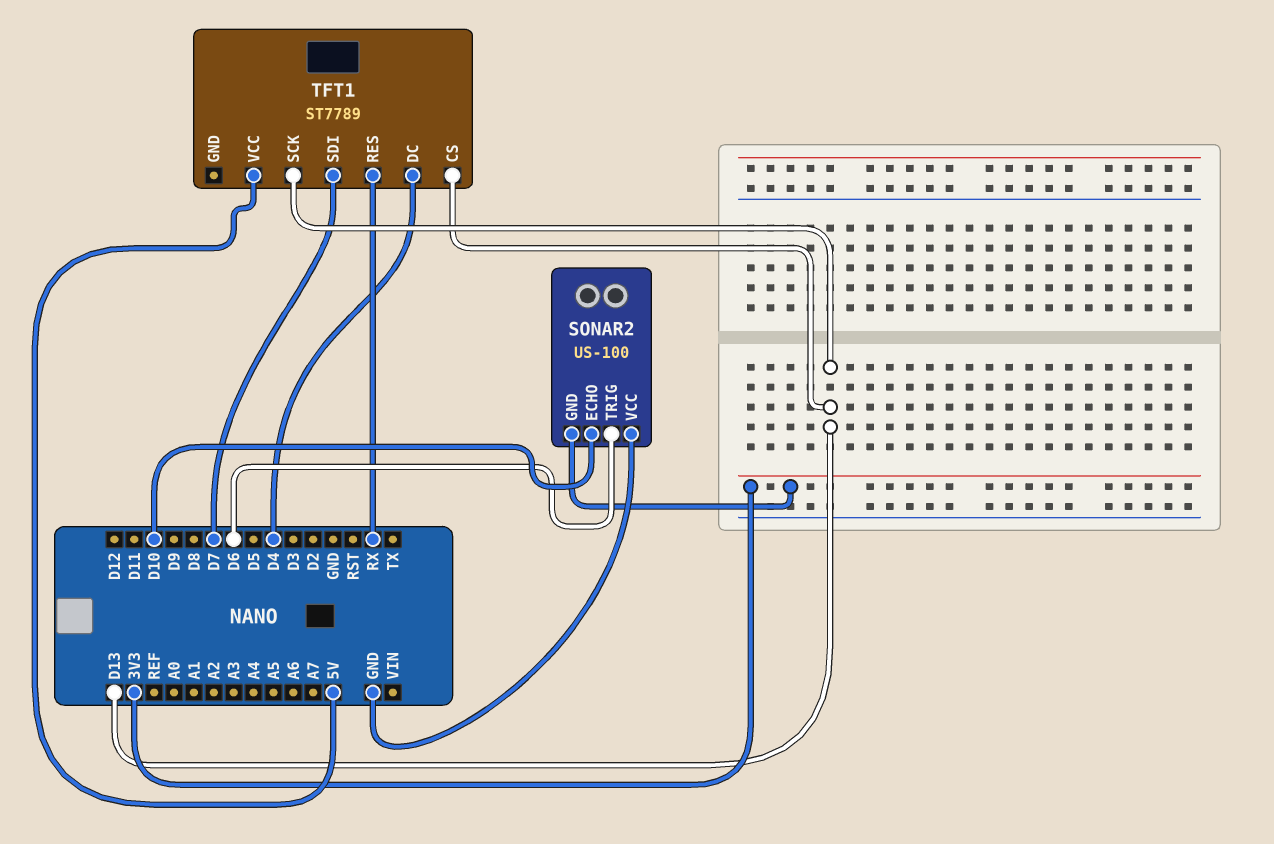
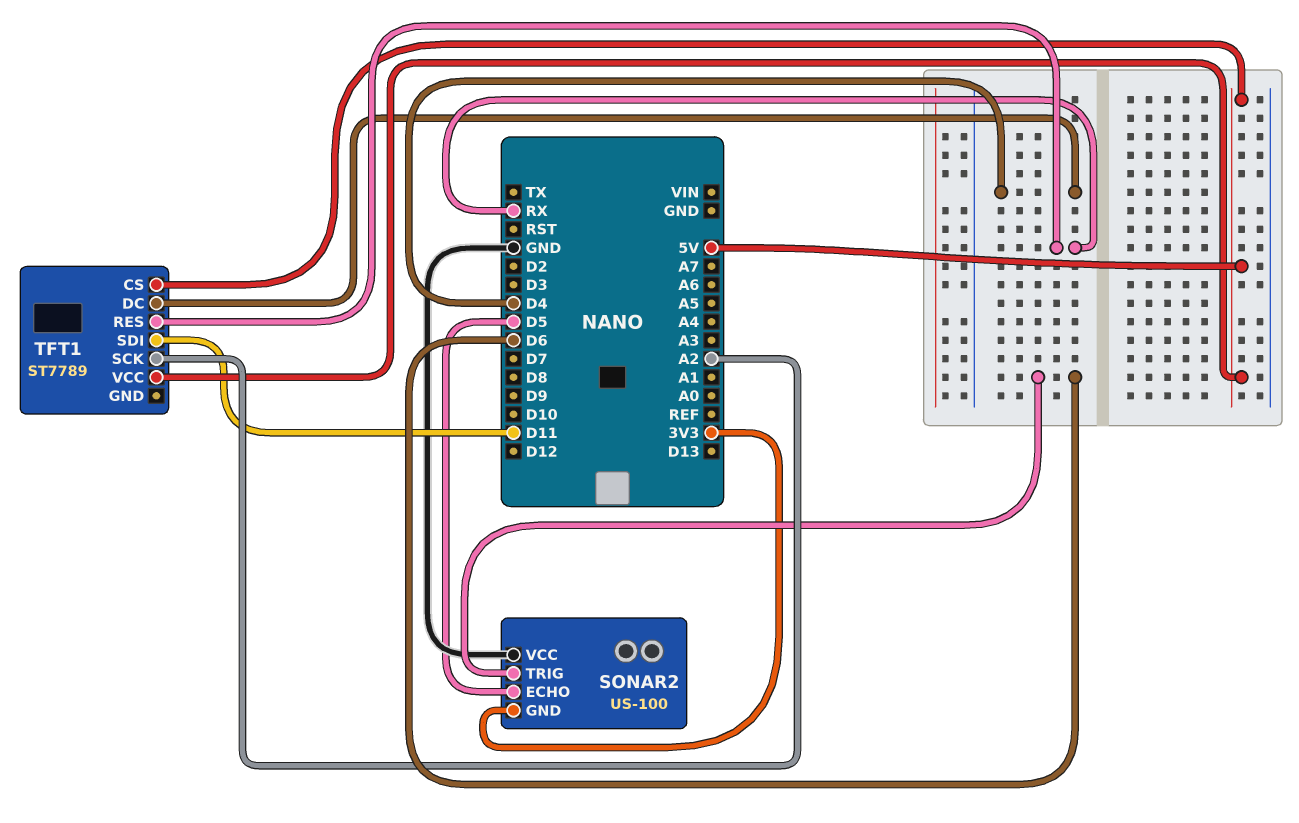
SONAR2 pin ECHO: D10 -> D5
TFT1 pin CS: D13 -> 5V
TFT1 pin SCK: D13 -> A2
TFT1 pin SDI: D7 -> D11

